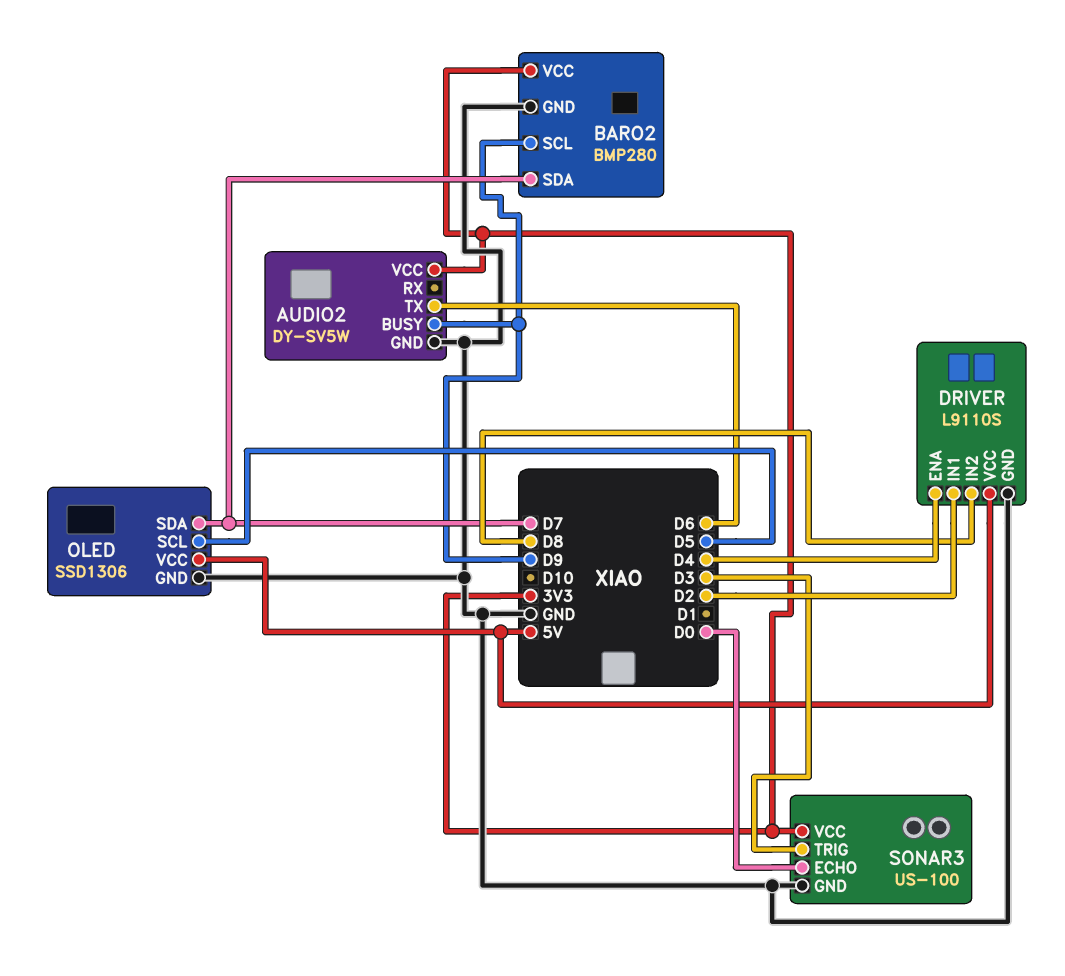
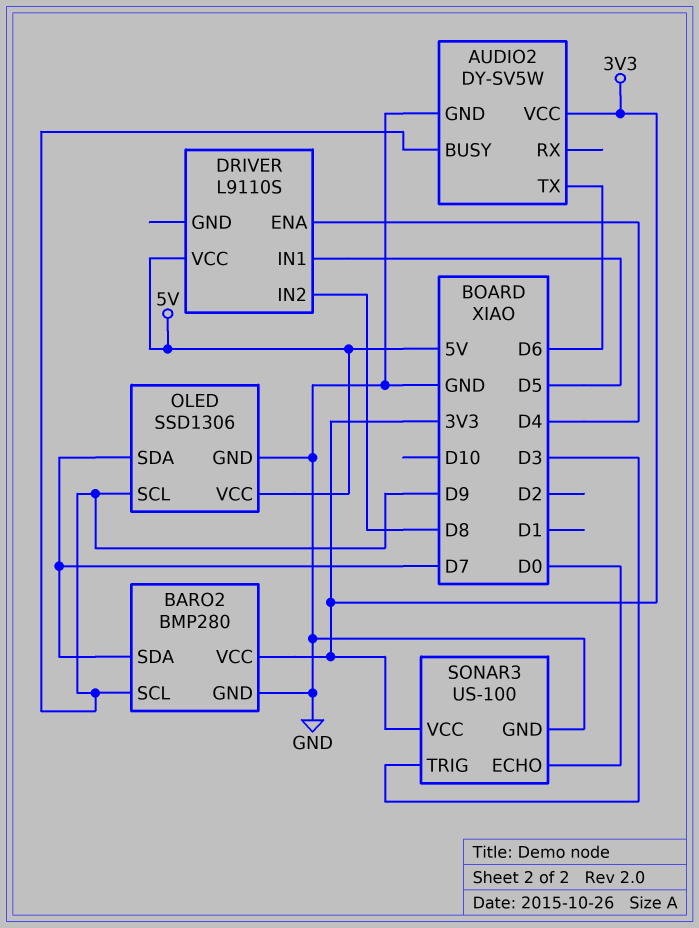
DRIVER pin GND: GND -> none
DRIVER pin IN1: D2 -> D5
OLED pin SCL: D5 -> D9

